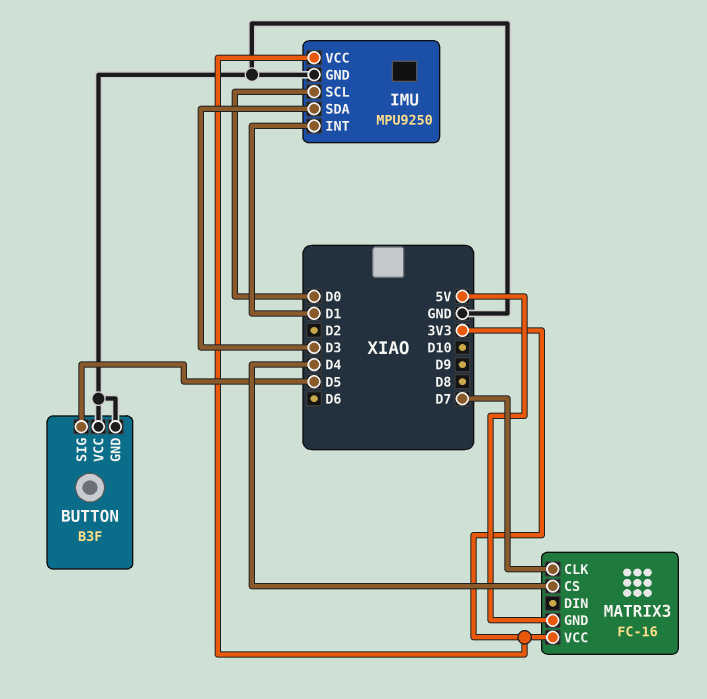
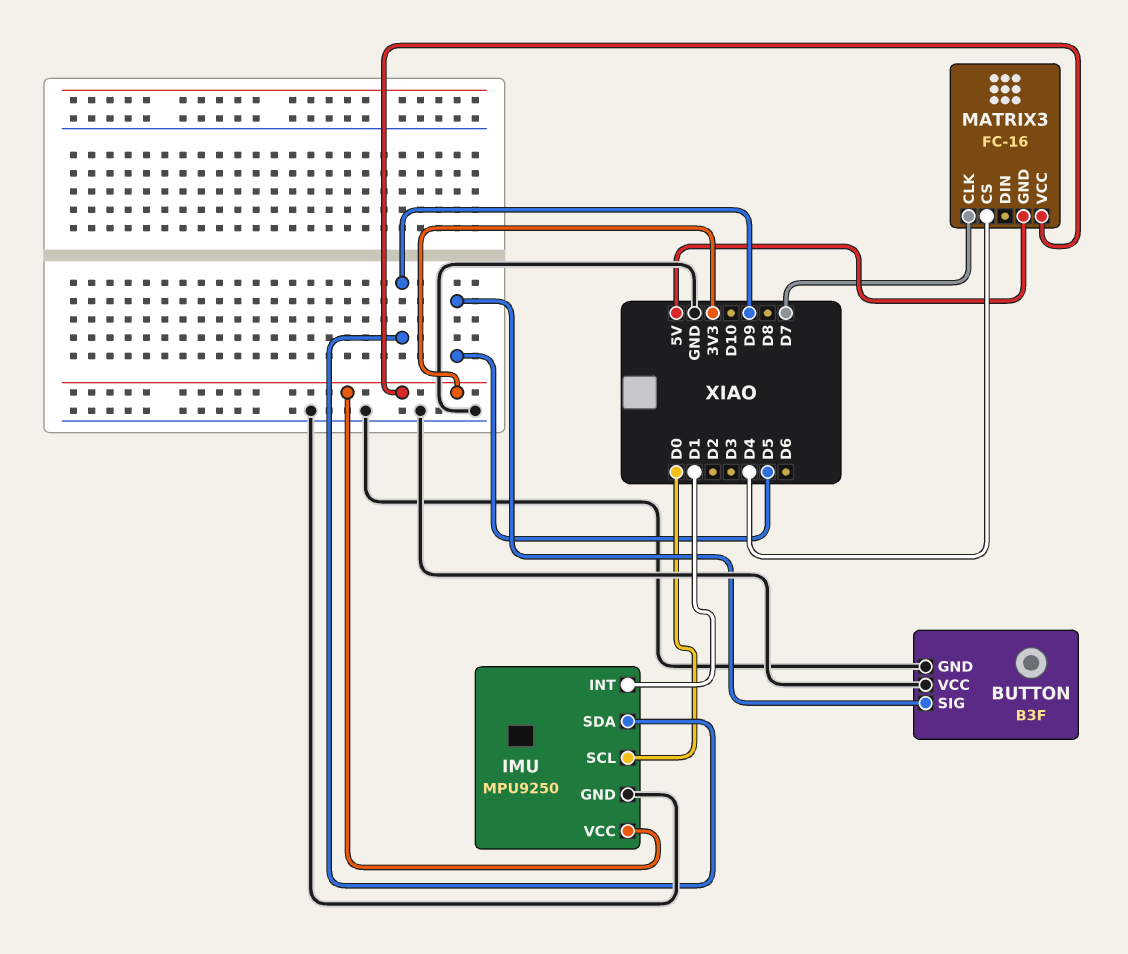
IMU pin SDA: D3 -> D9

